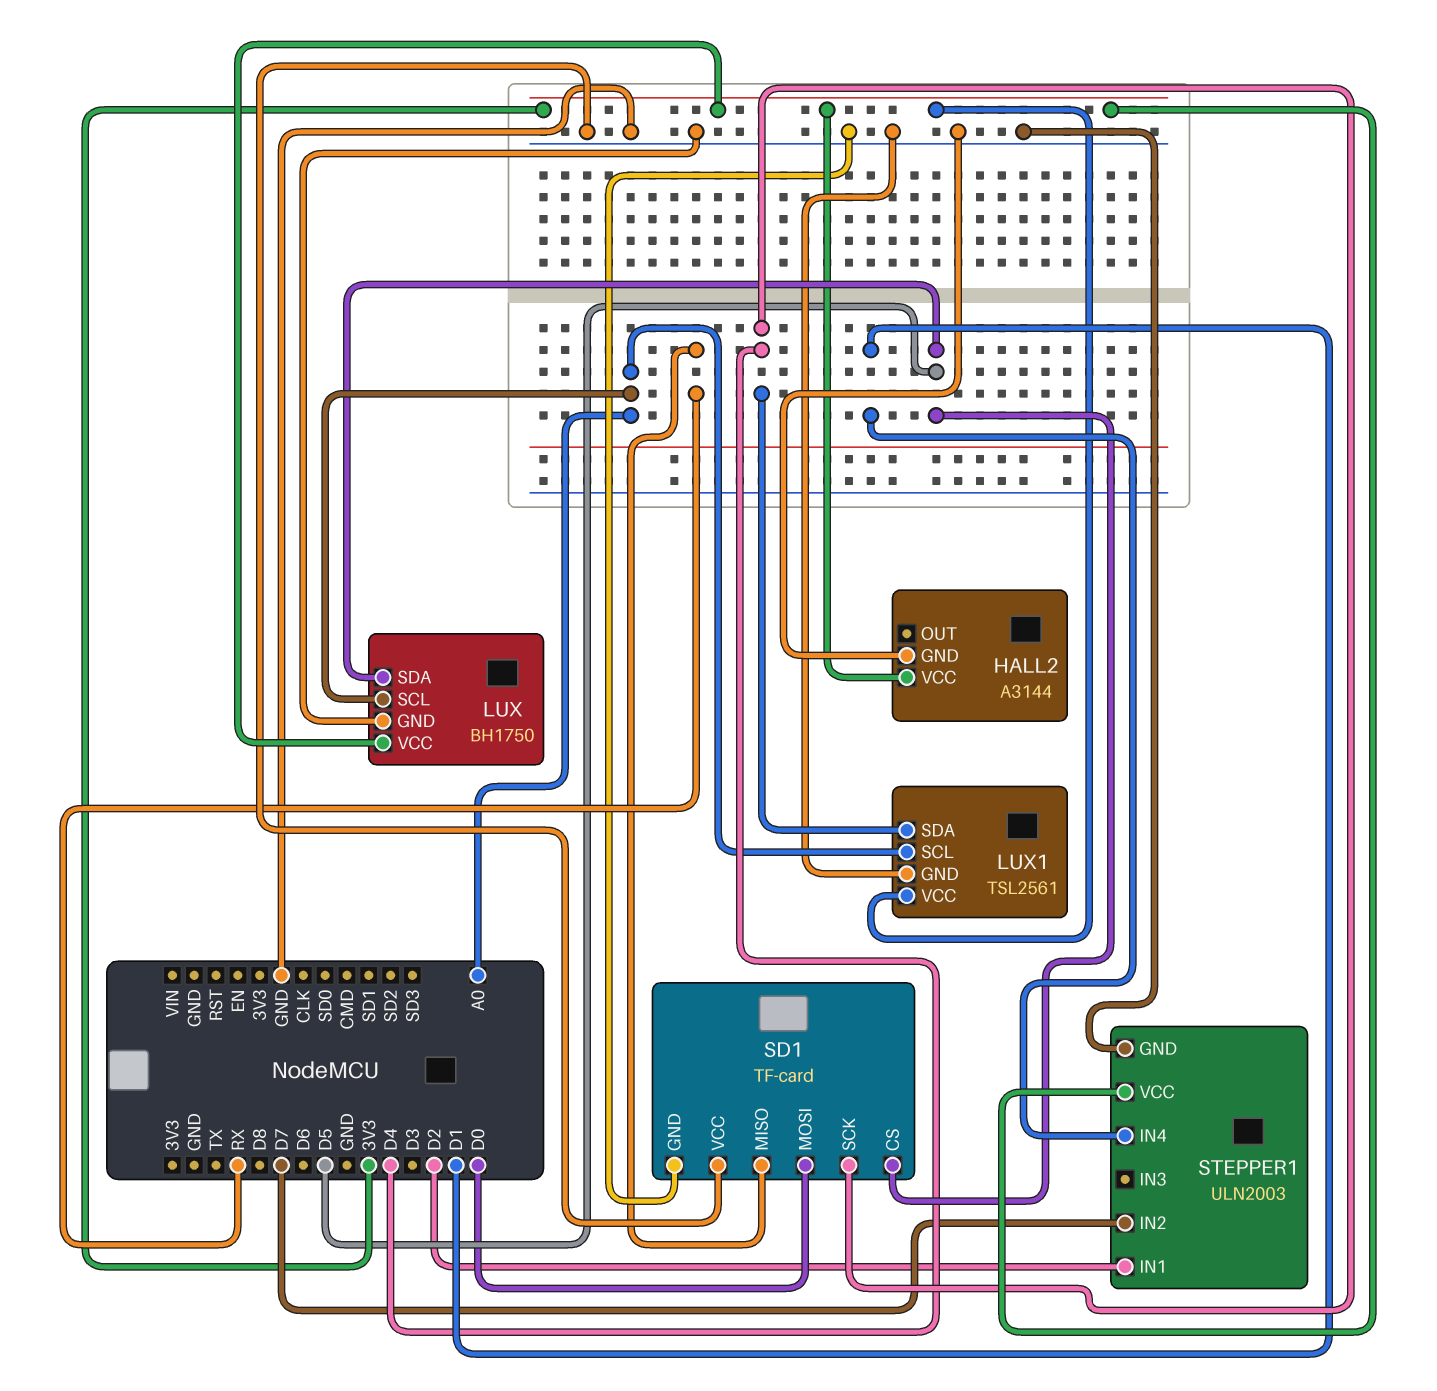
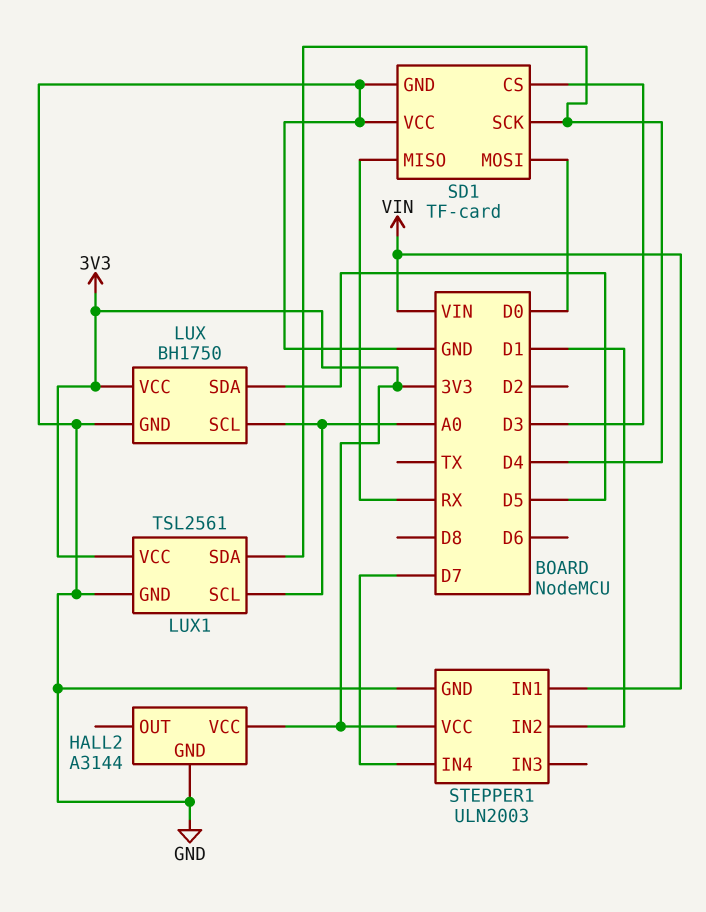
SD1 pin CS: D5 -> D3
STEPPER1 pin IN1: D2 -> VIN
STEPPER1 pin IN2: D7 -> D1
STEPPER1 pin IN4: D1 -> D7

